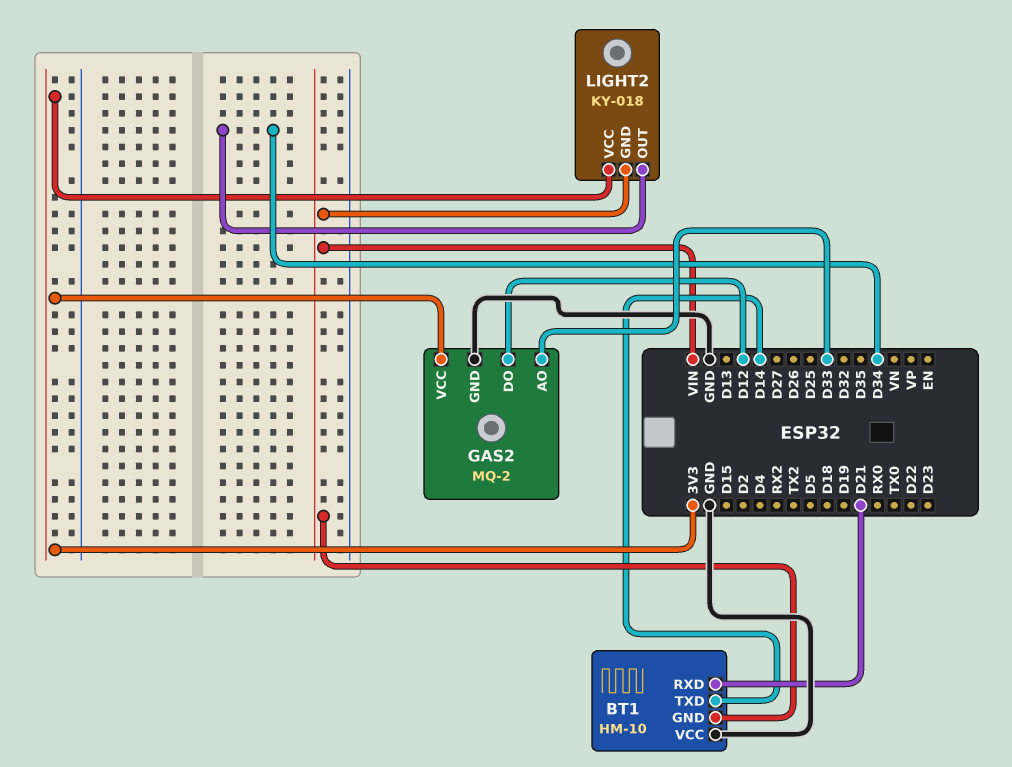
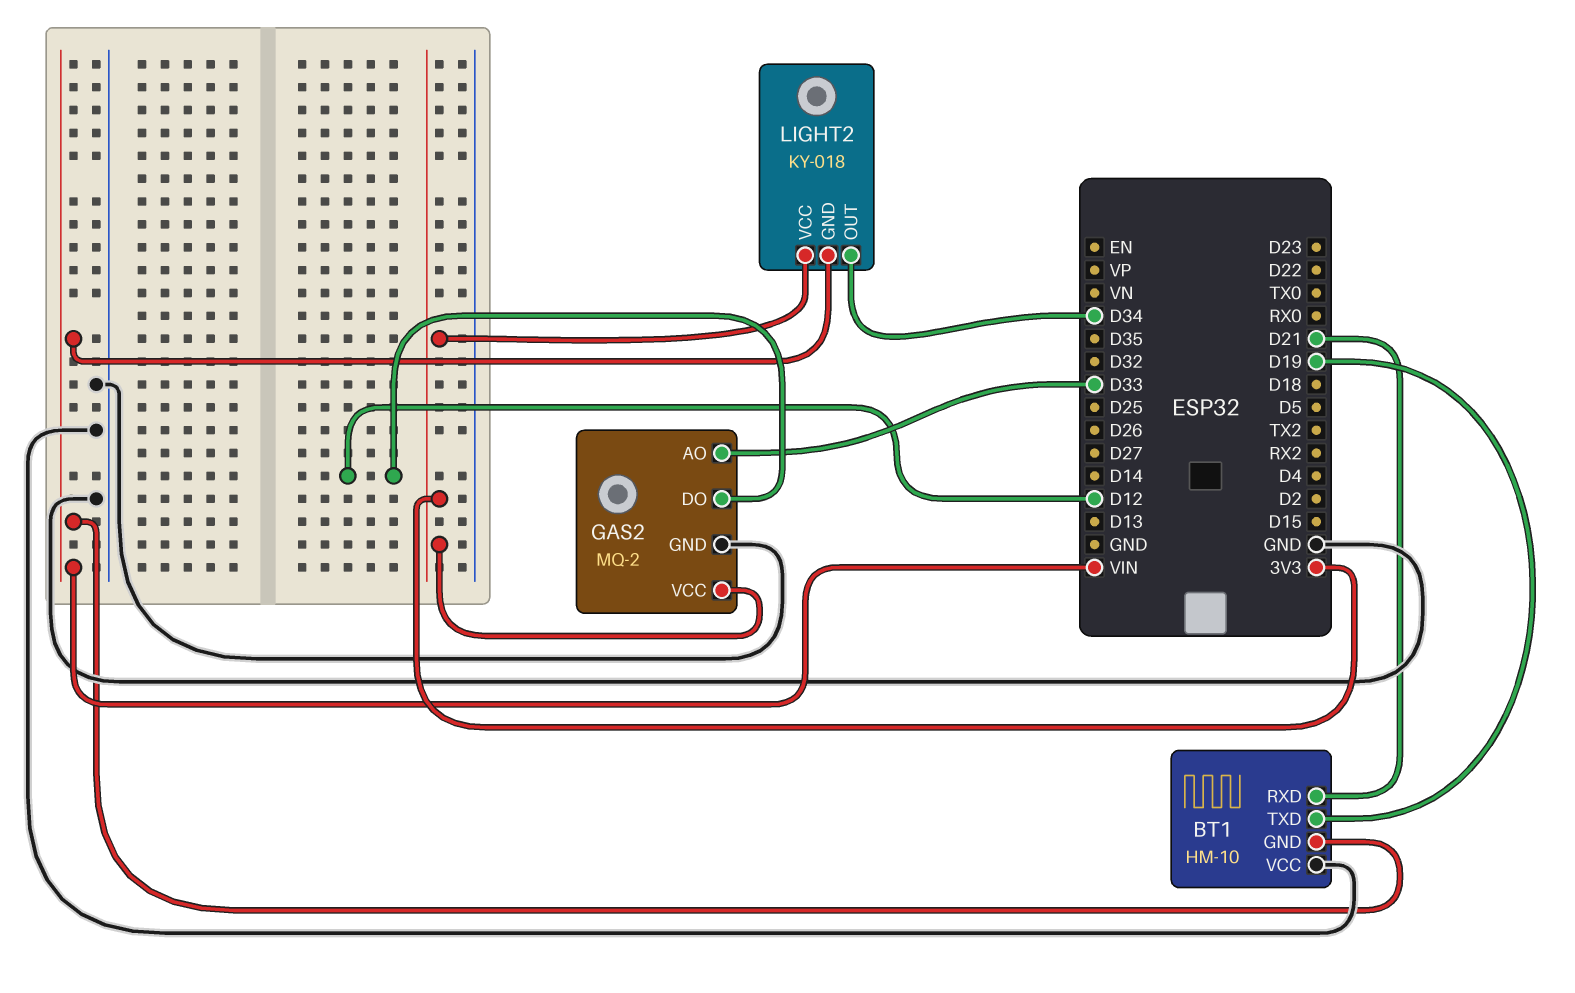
BT1 pin TXD: D14 -> D19

